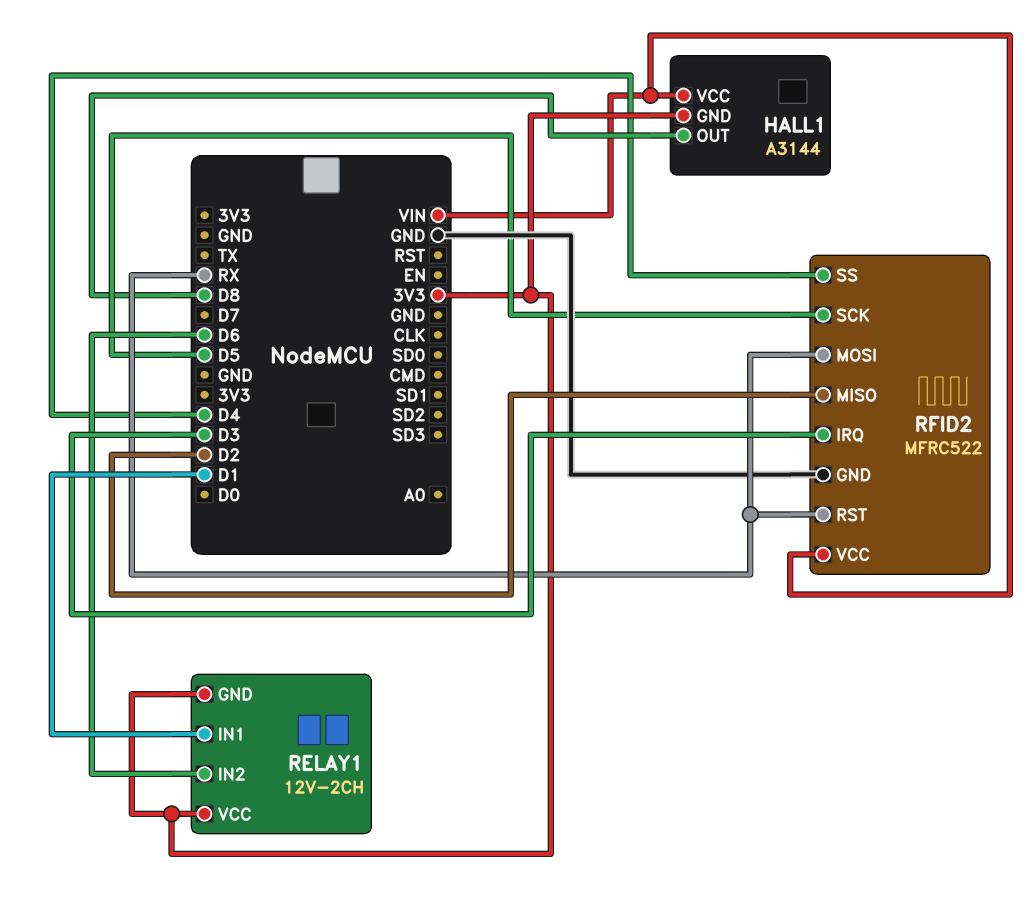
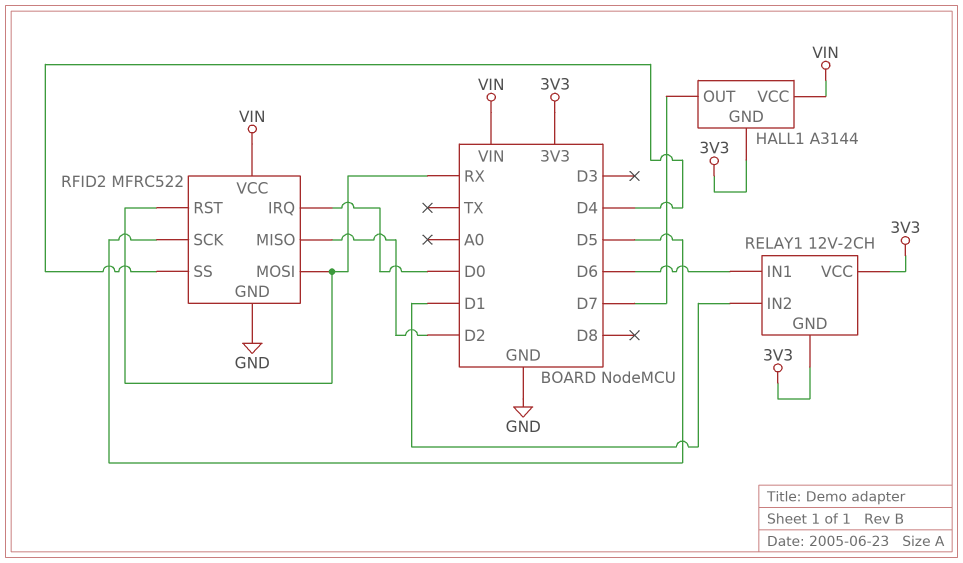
HALL1 pin OUT: D8 -> D7
RELAY1 pin IN1: D1 -> D6
RELAY1 pin IN2: D6 -> D1
RFID2 pin IRQ: D3 -> D0

